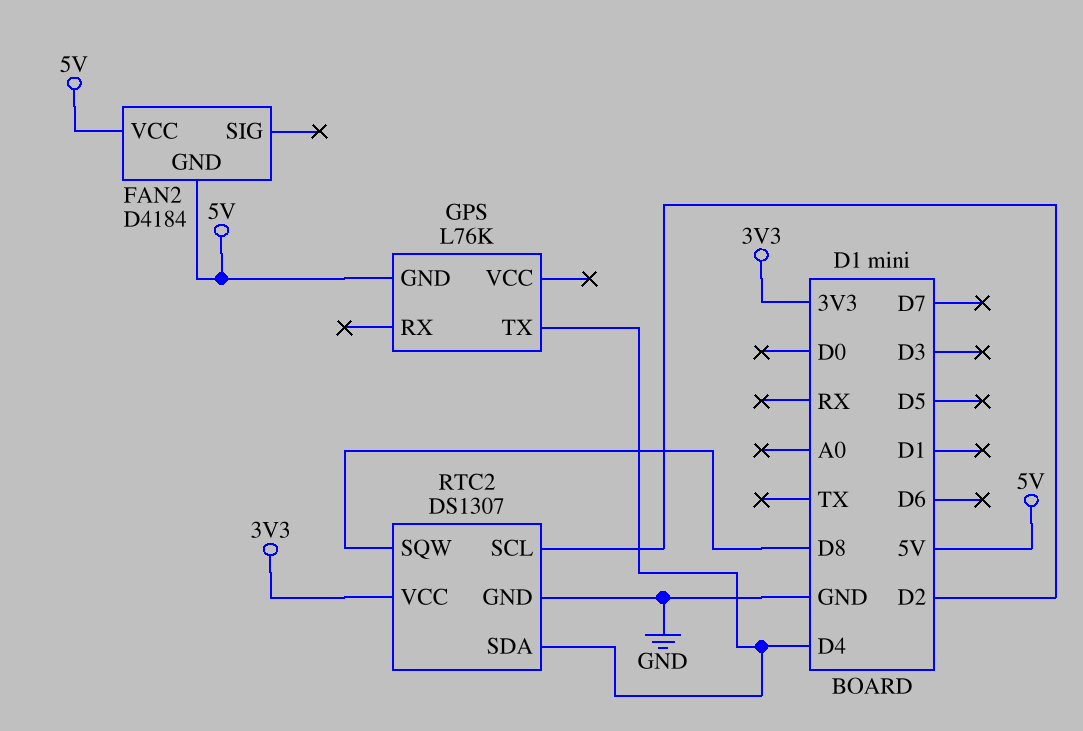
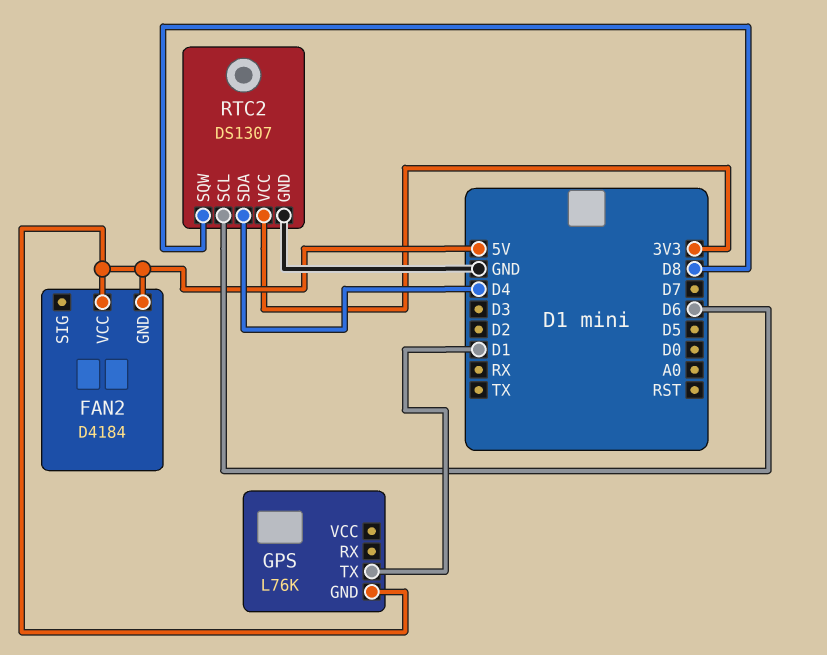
GPS pin TX: D4 -> D1
RTC2 pin SCL: D2 -> D6

